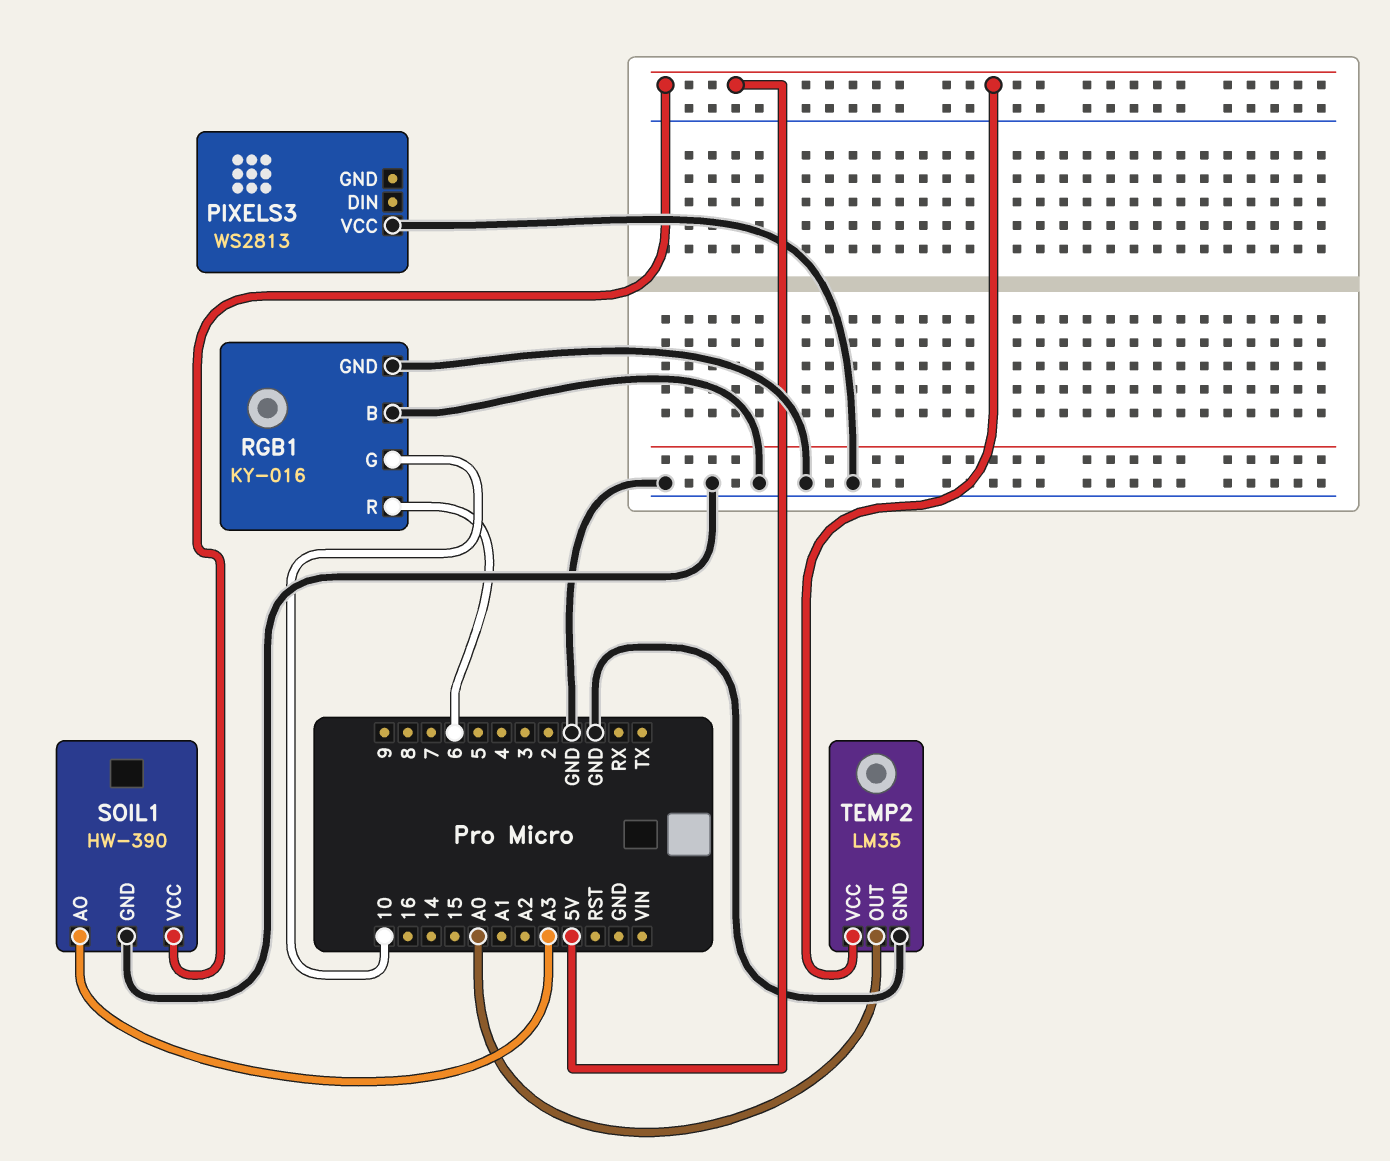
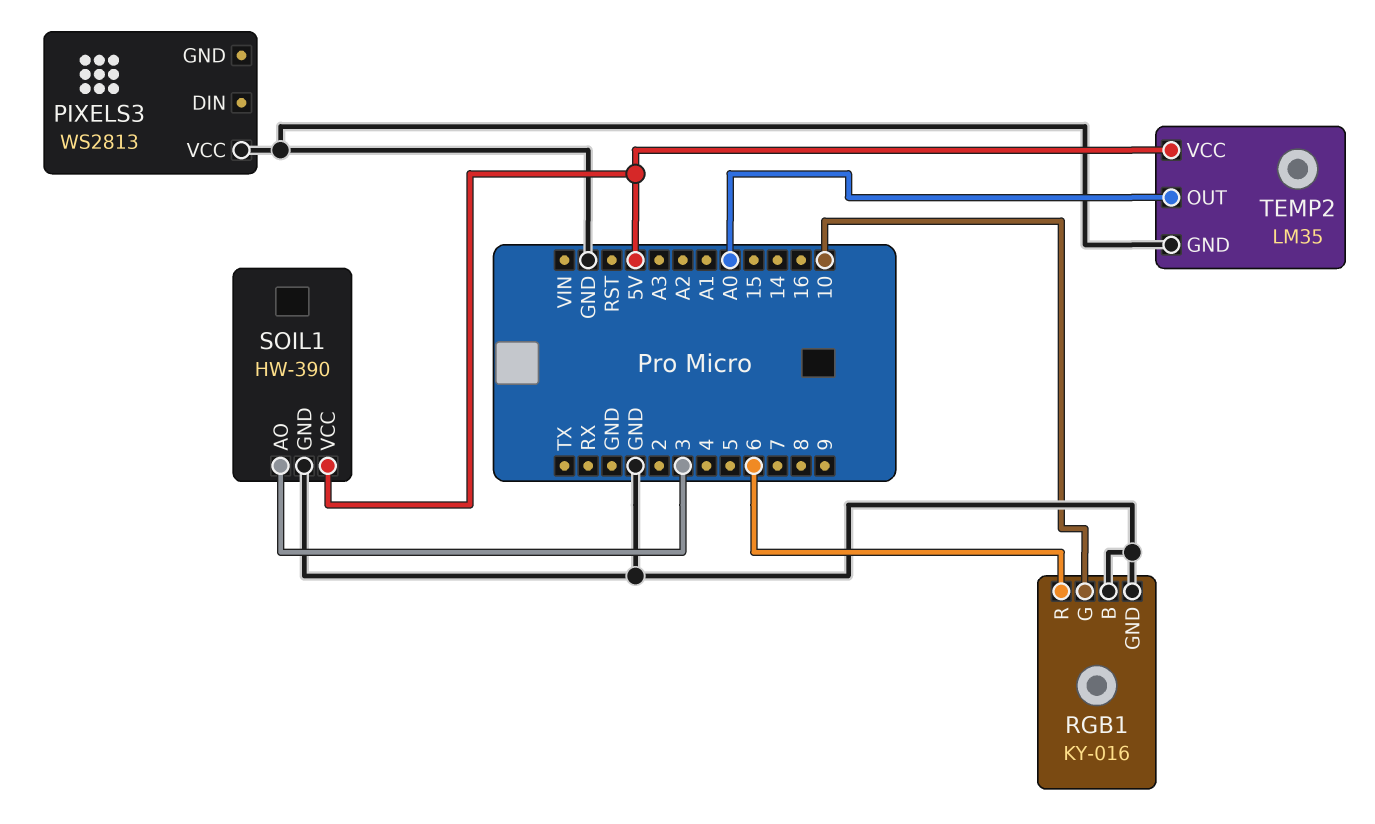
SOIL1 pin AO: A3 -> 3

